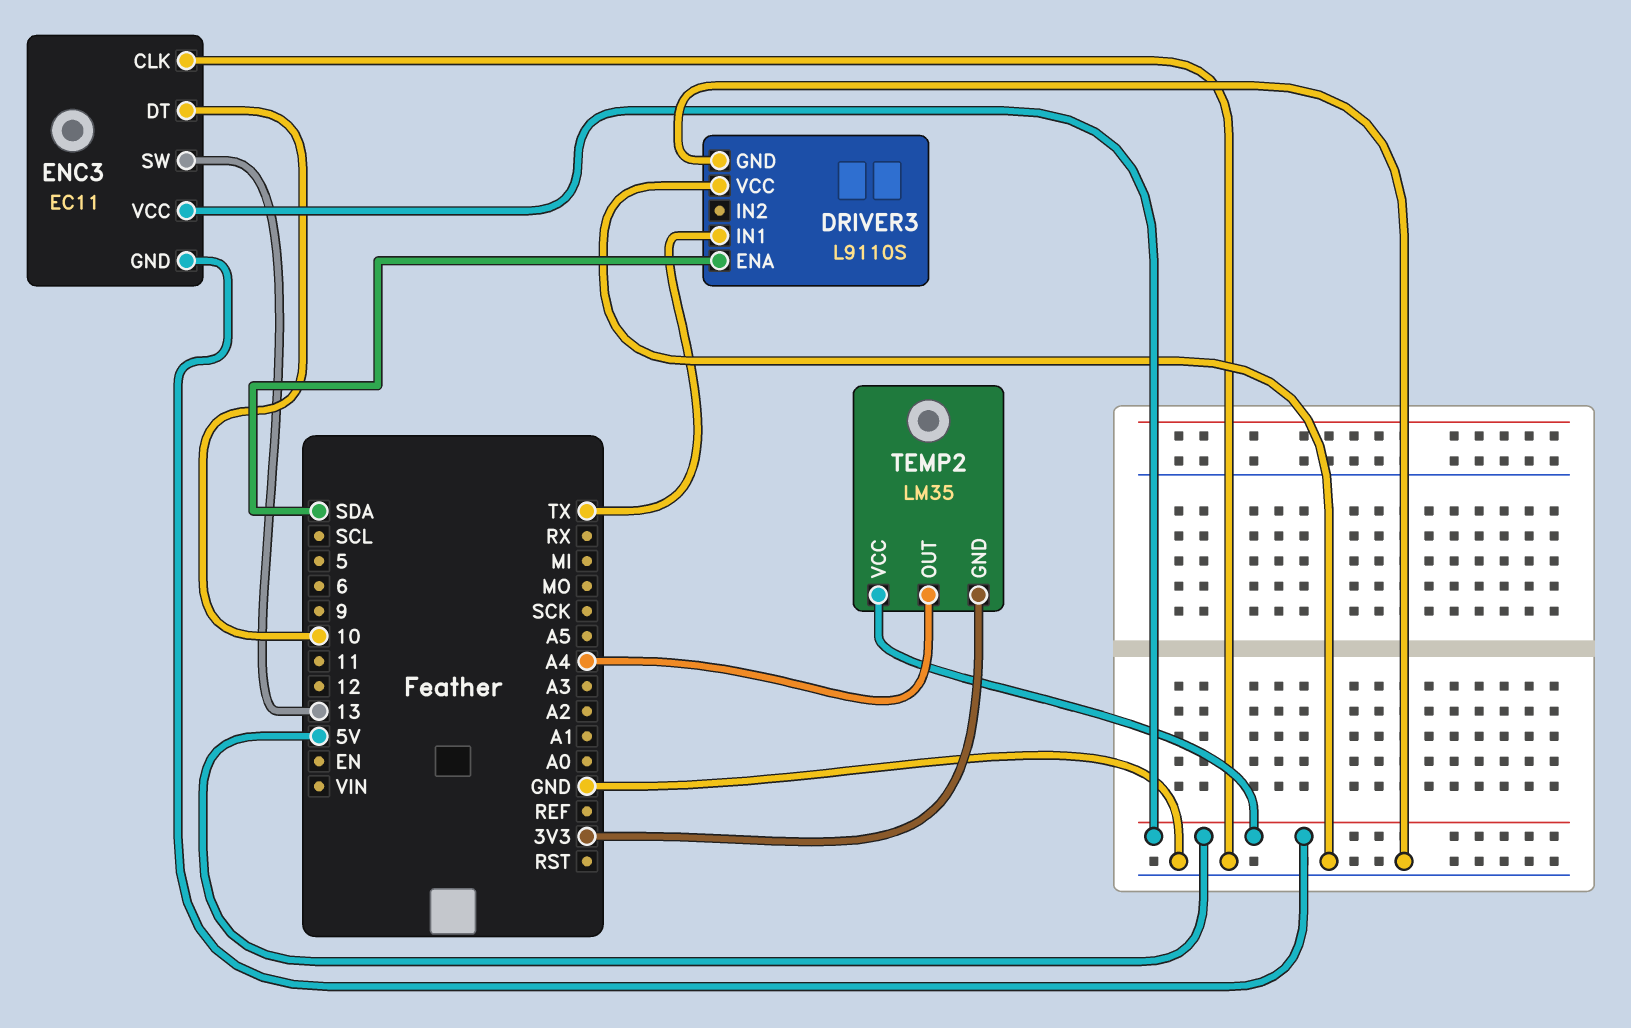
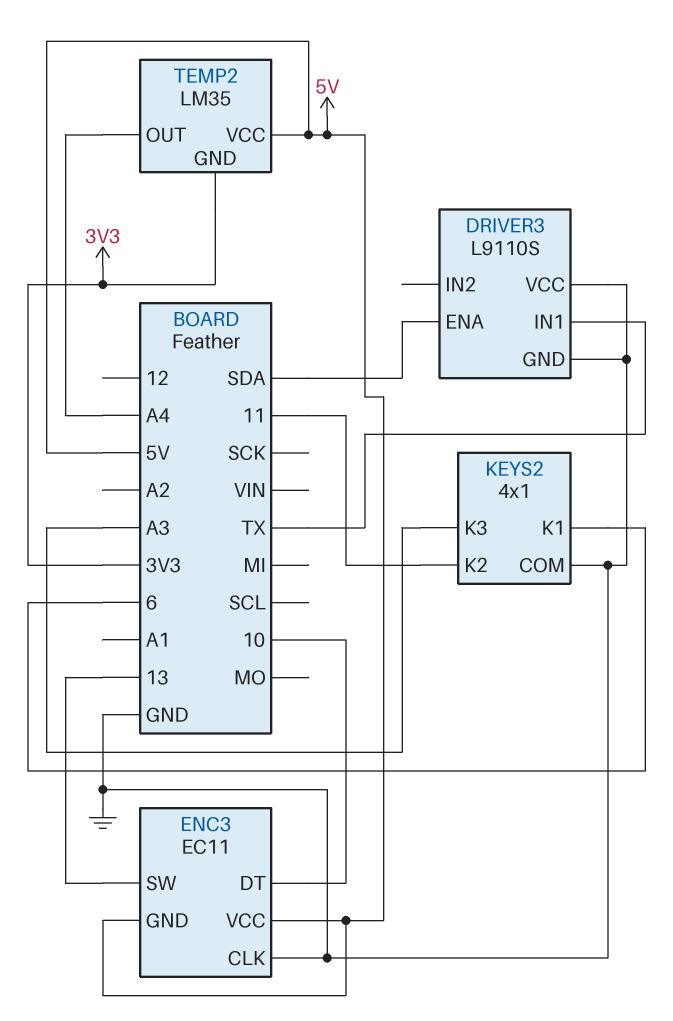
KEYS2: none -> 4x1
KEYS2 pin COM: none -> GND
KEYS2 pin K1: none -> 6
KEYS2 pin K2: none -> 11
KEYS2 pin K3: none -> A3

